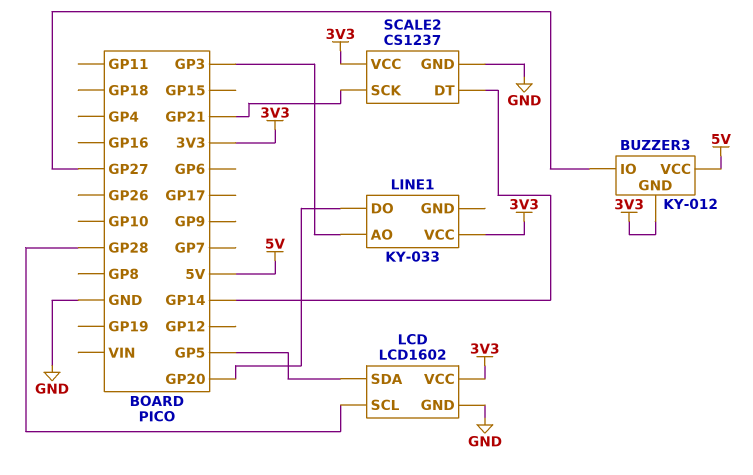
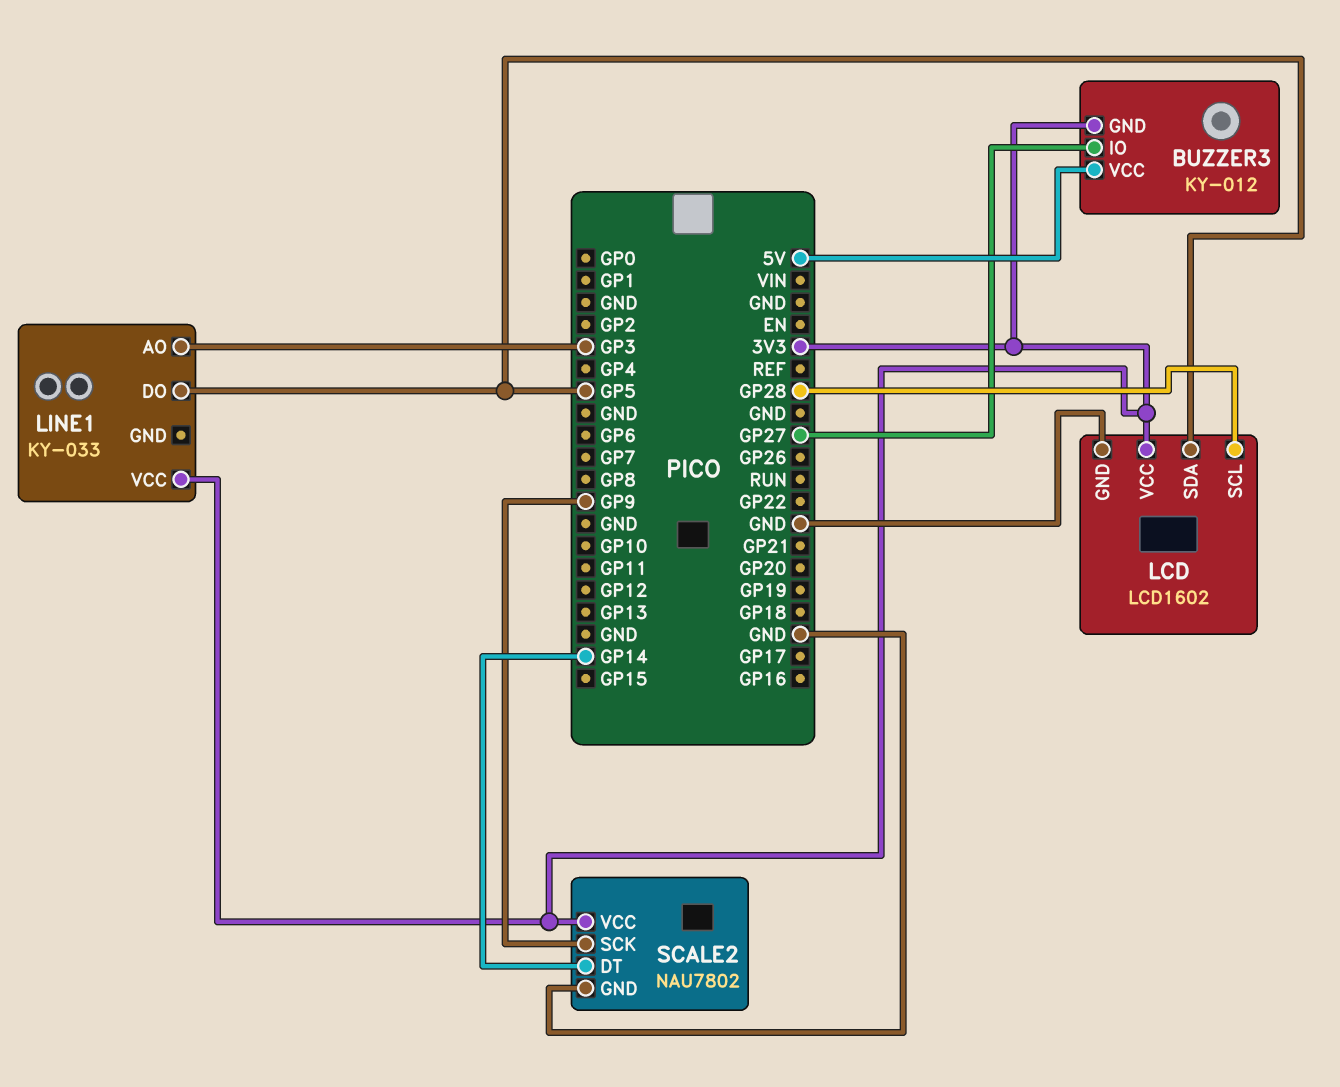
LINE1 pin DO: GP20 -> GP5
SCALE2: CS1237 -> NAU7802
SCALE2 pin SCK: GP21 -> GP9

